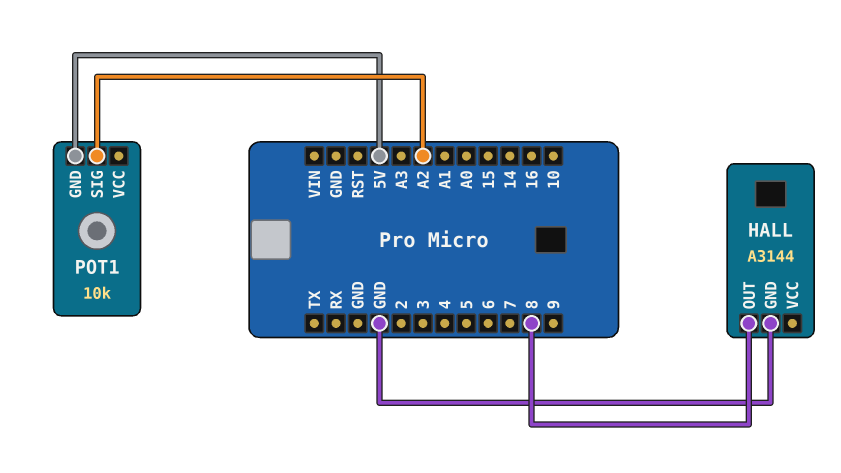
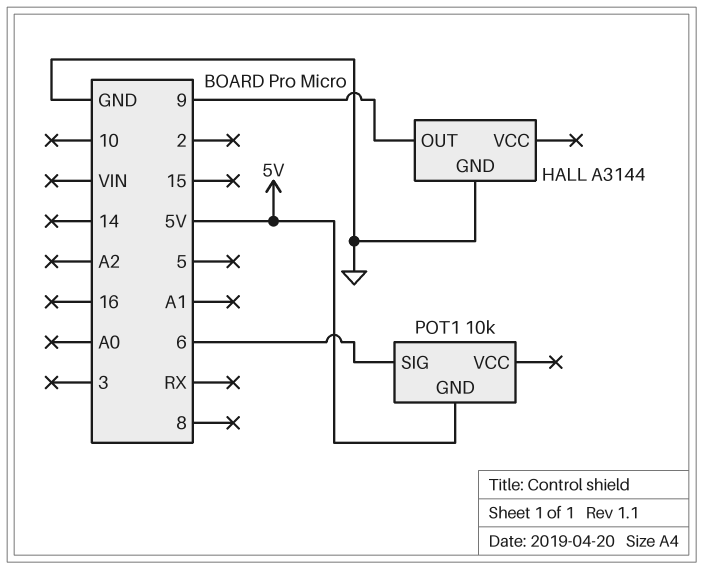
HALL pin OUT: 8 -> 9
POT1 pin SIG: A2 -> 6

